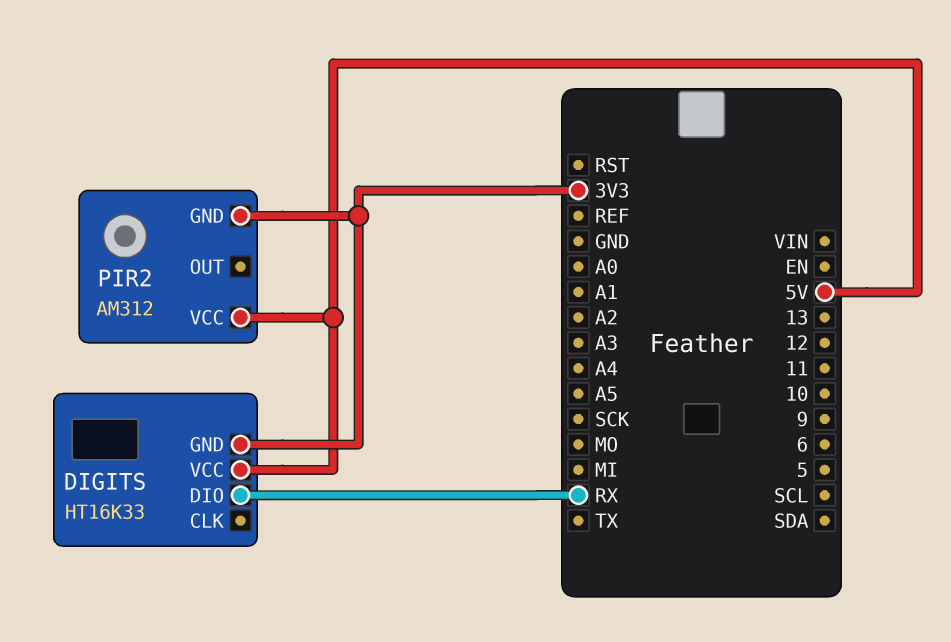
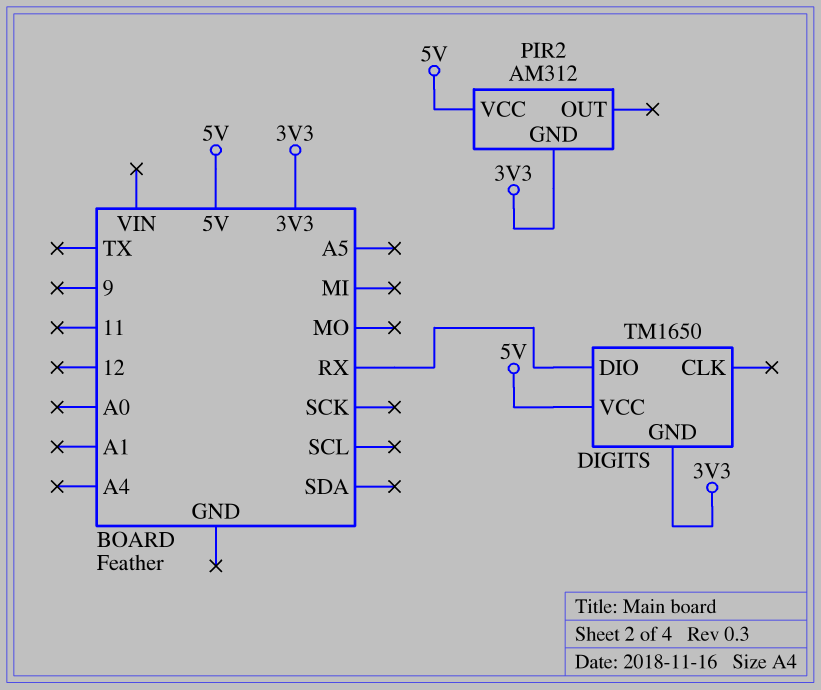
DIGITS: HT16K33 -> TM1650

